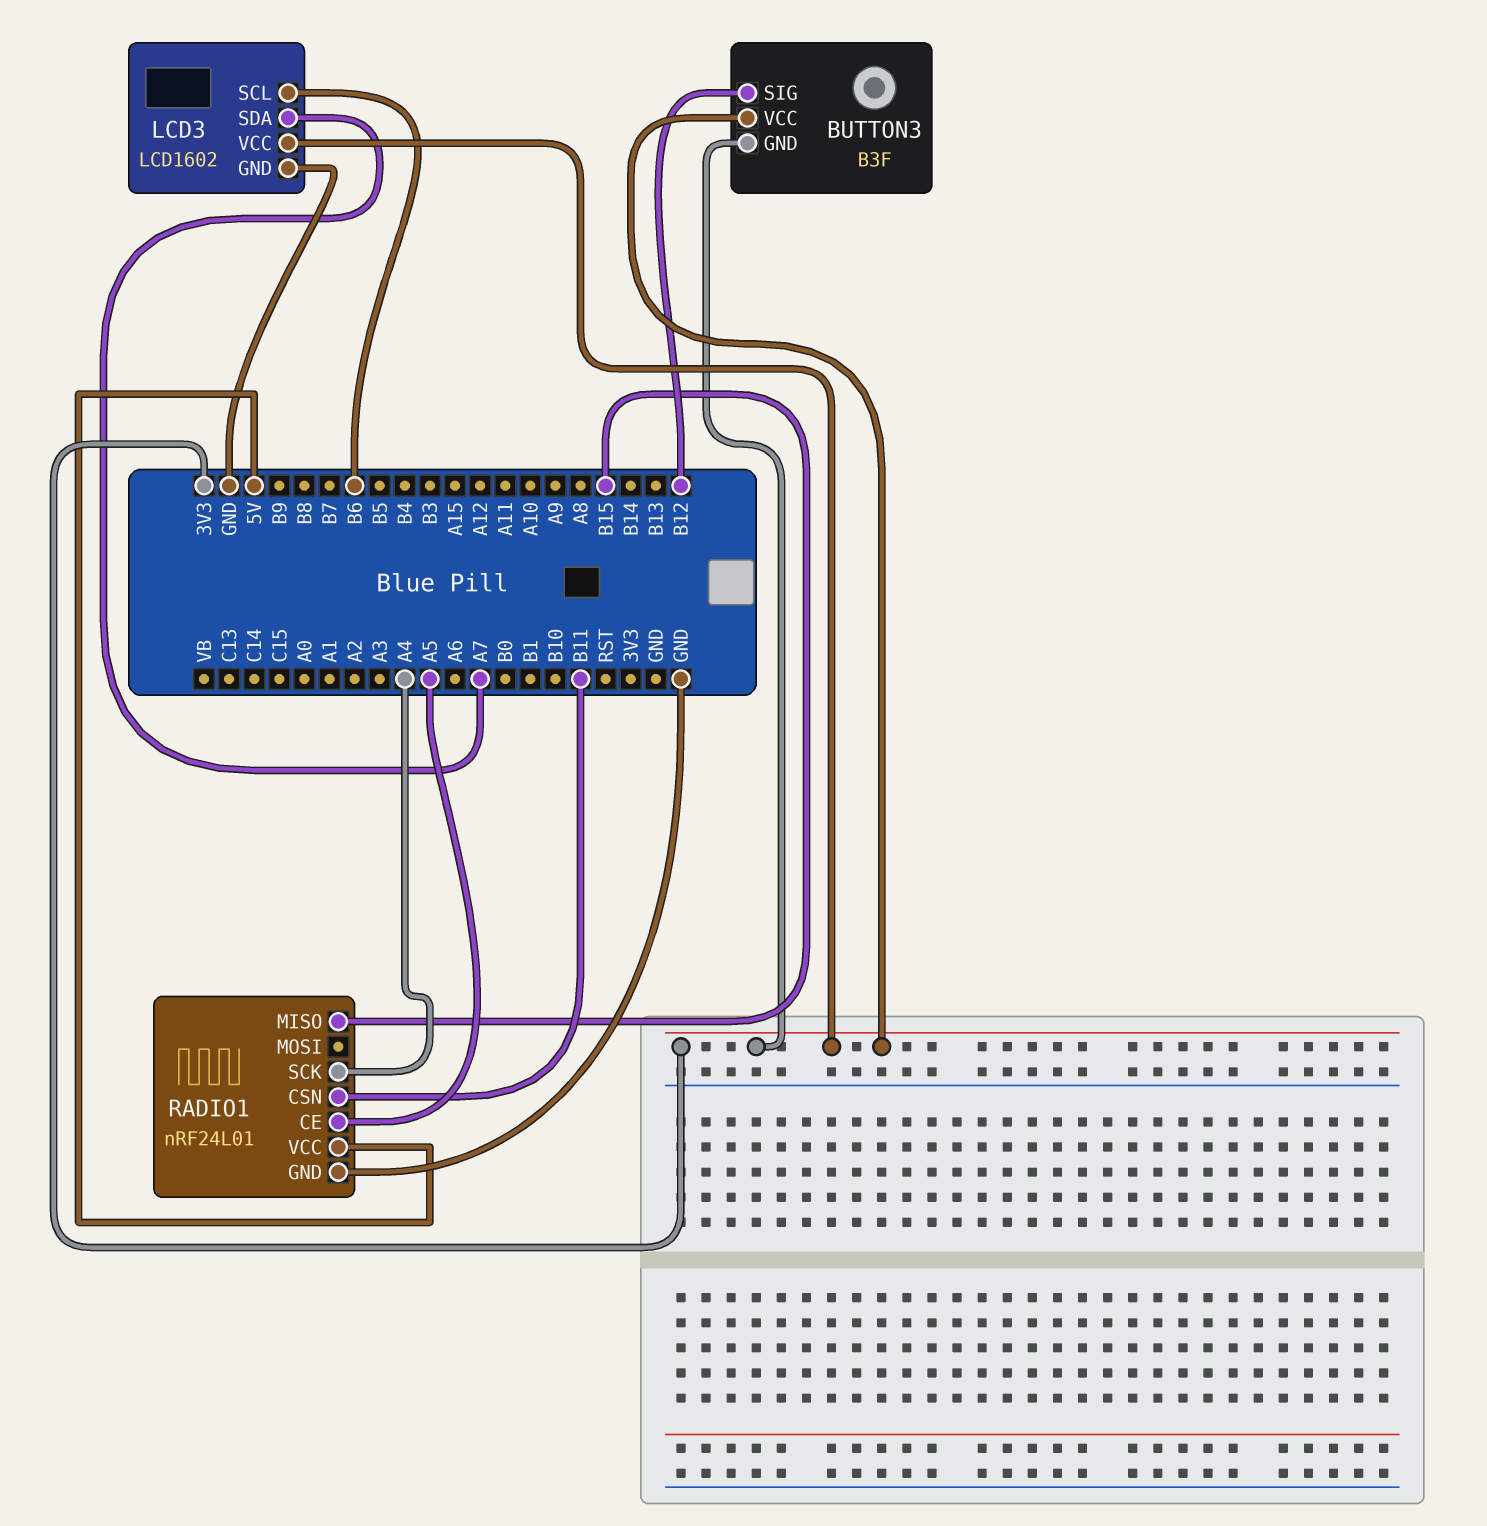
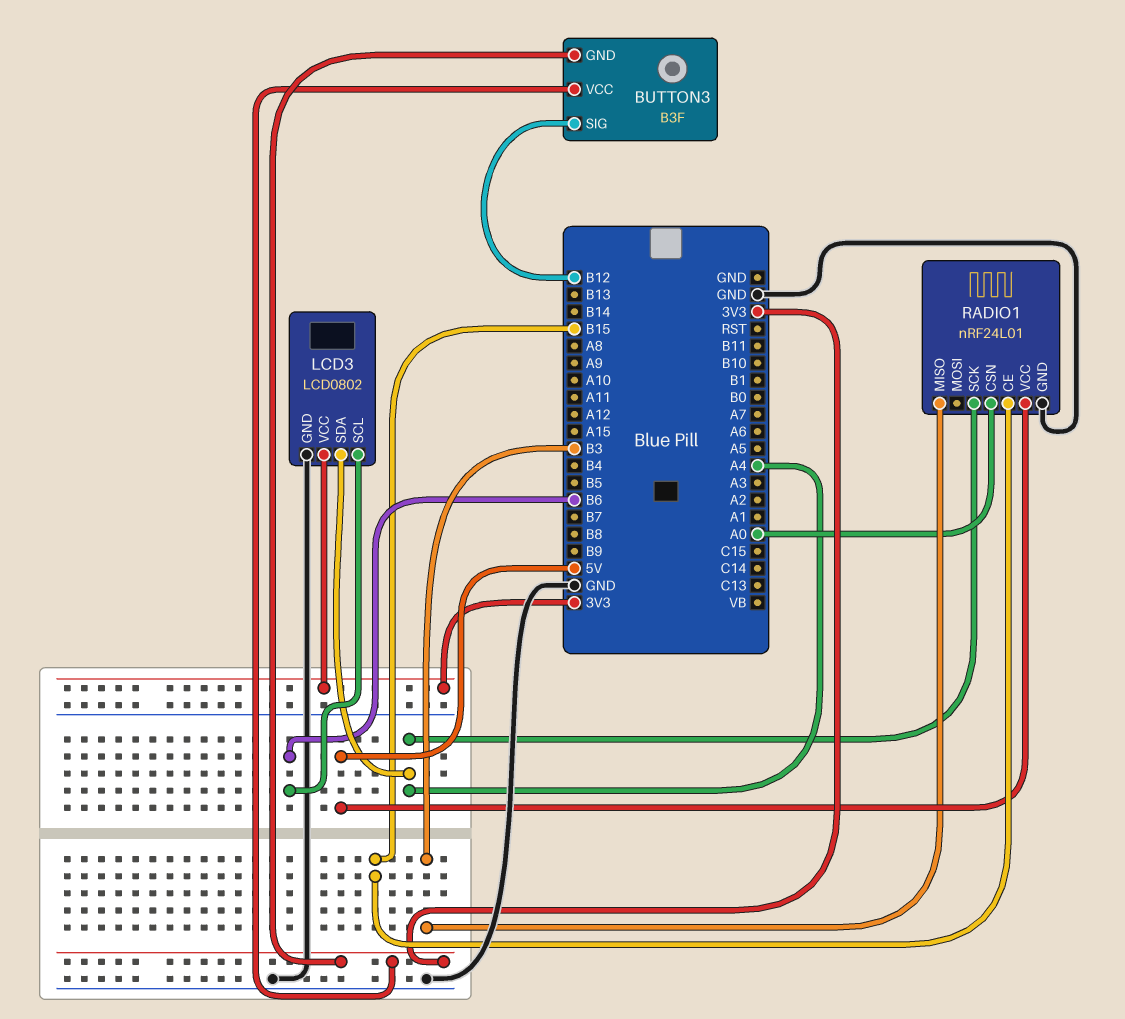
LCD3: LCD1602 -> LCD0802
LCD3 pin SDA: A7 -> A4
RADIO1 pin CE: A5 -> B15
RADIO1 pin CSN: B11 -> A0
RADIO1 pin MISO: B15 -> B3

